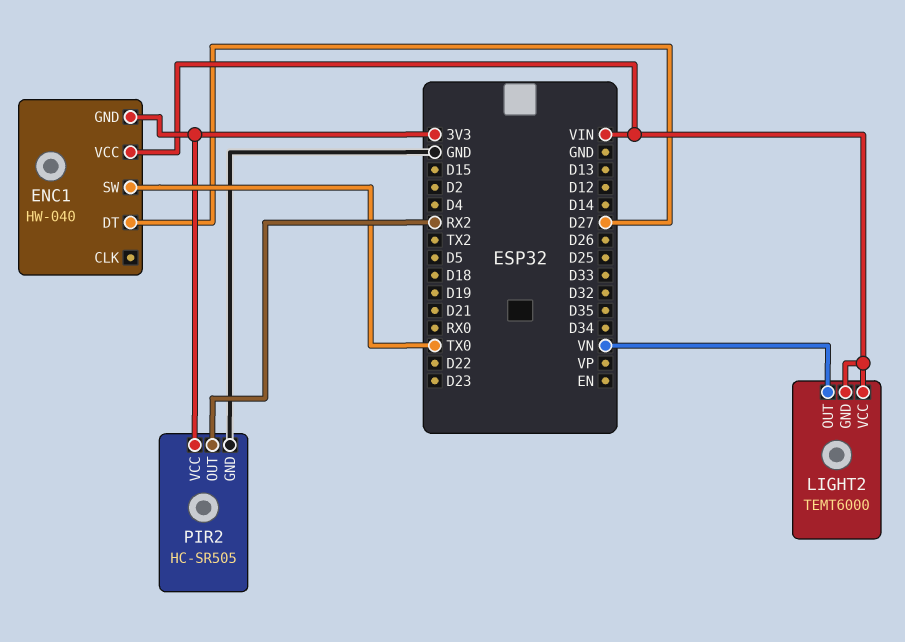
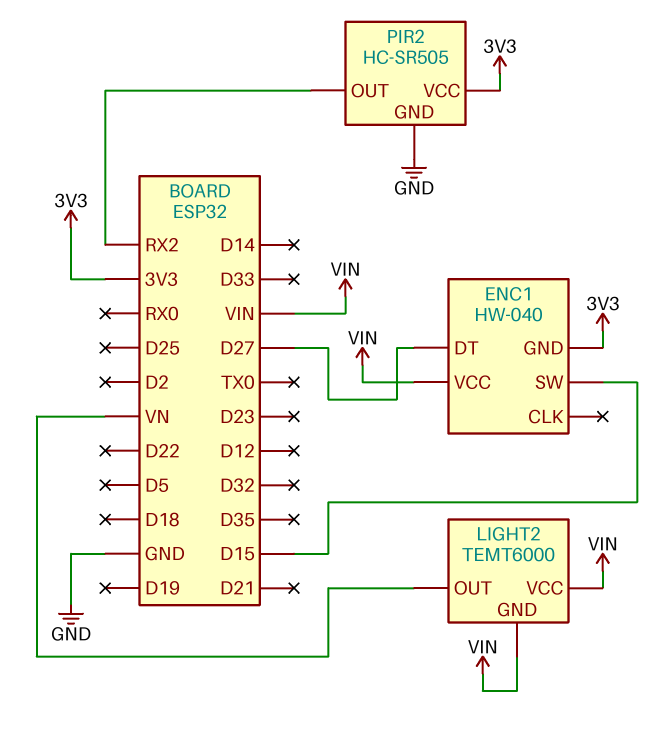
ENC1 pin SW: TX0 -> D15

